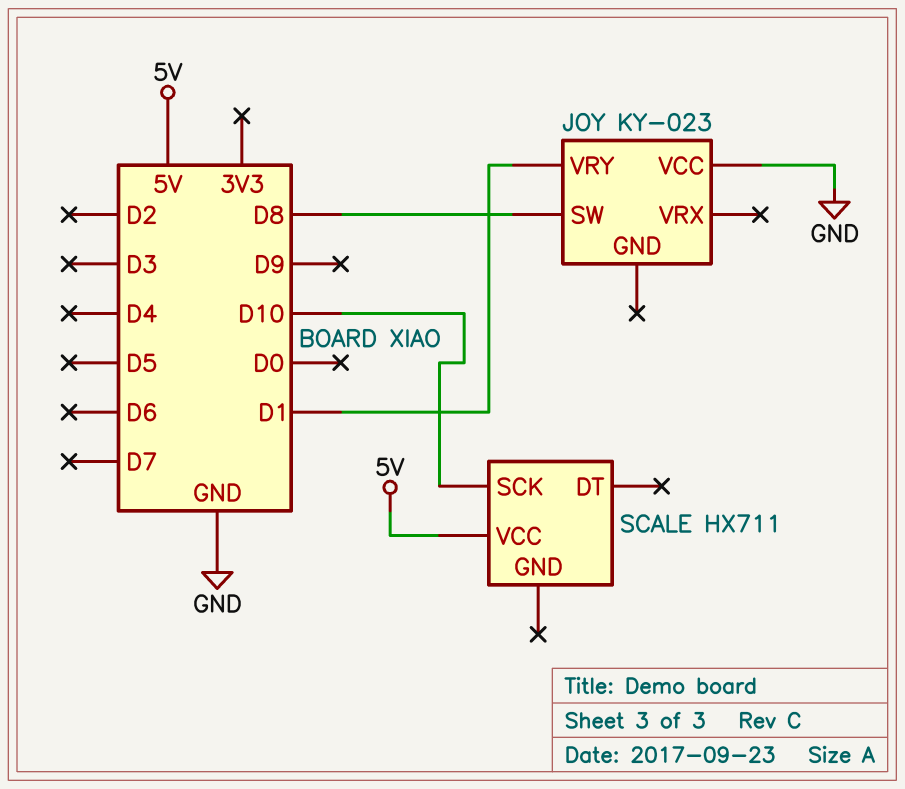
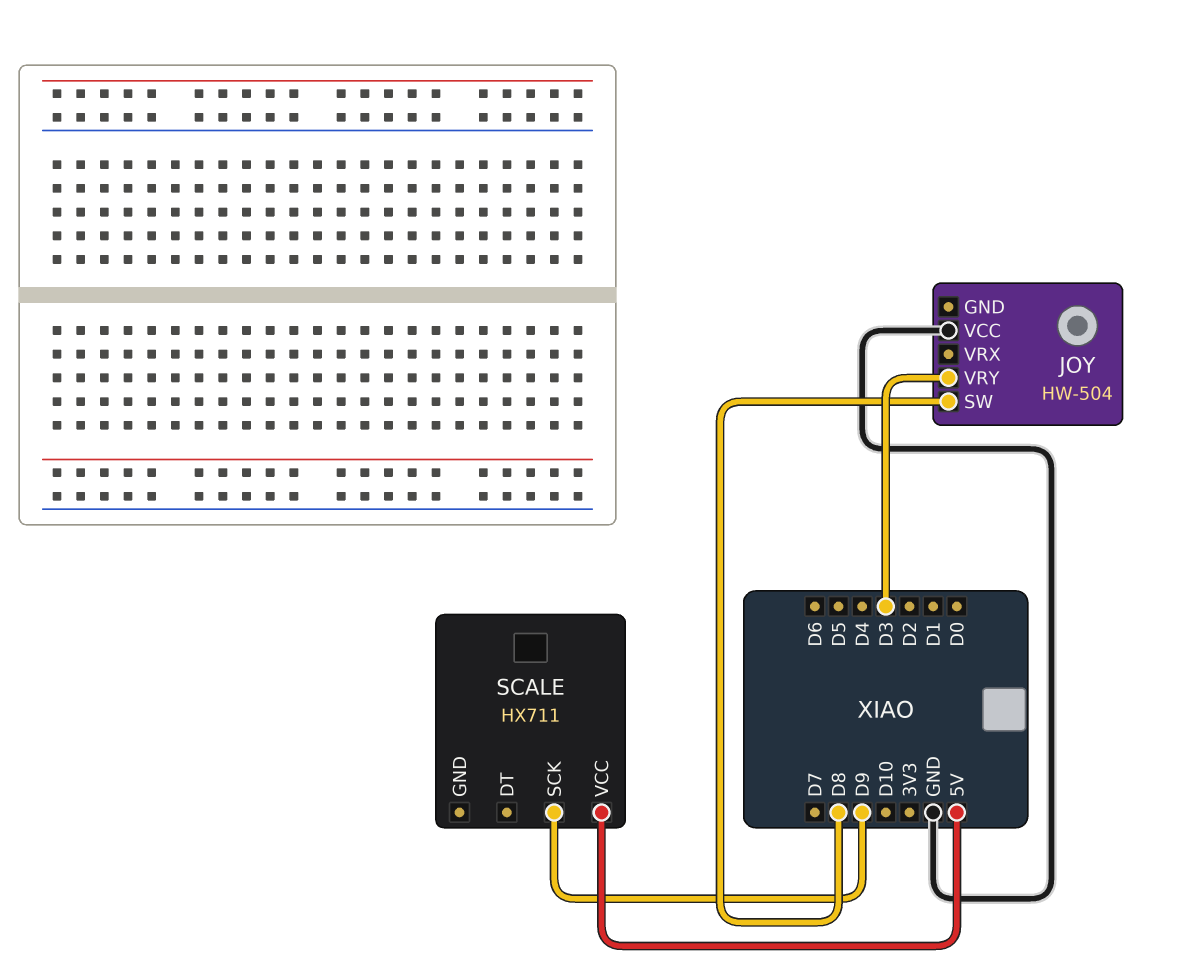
JOY: KY-023 -> HW-504
JOY pin VRY: D1 -> D3
SCALE pin SCK: D10 -> D9

